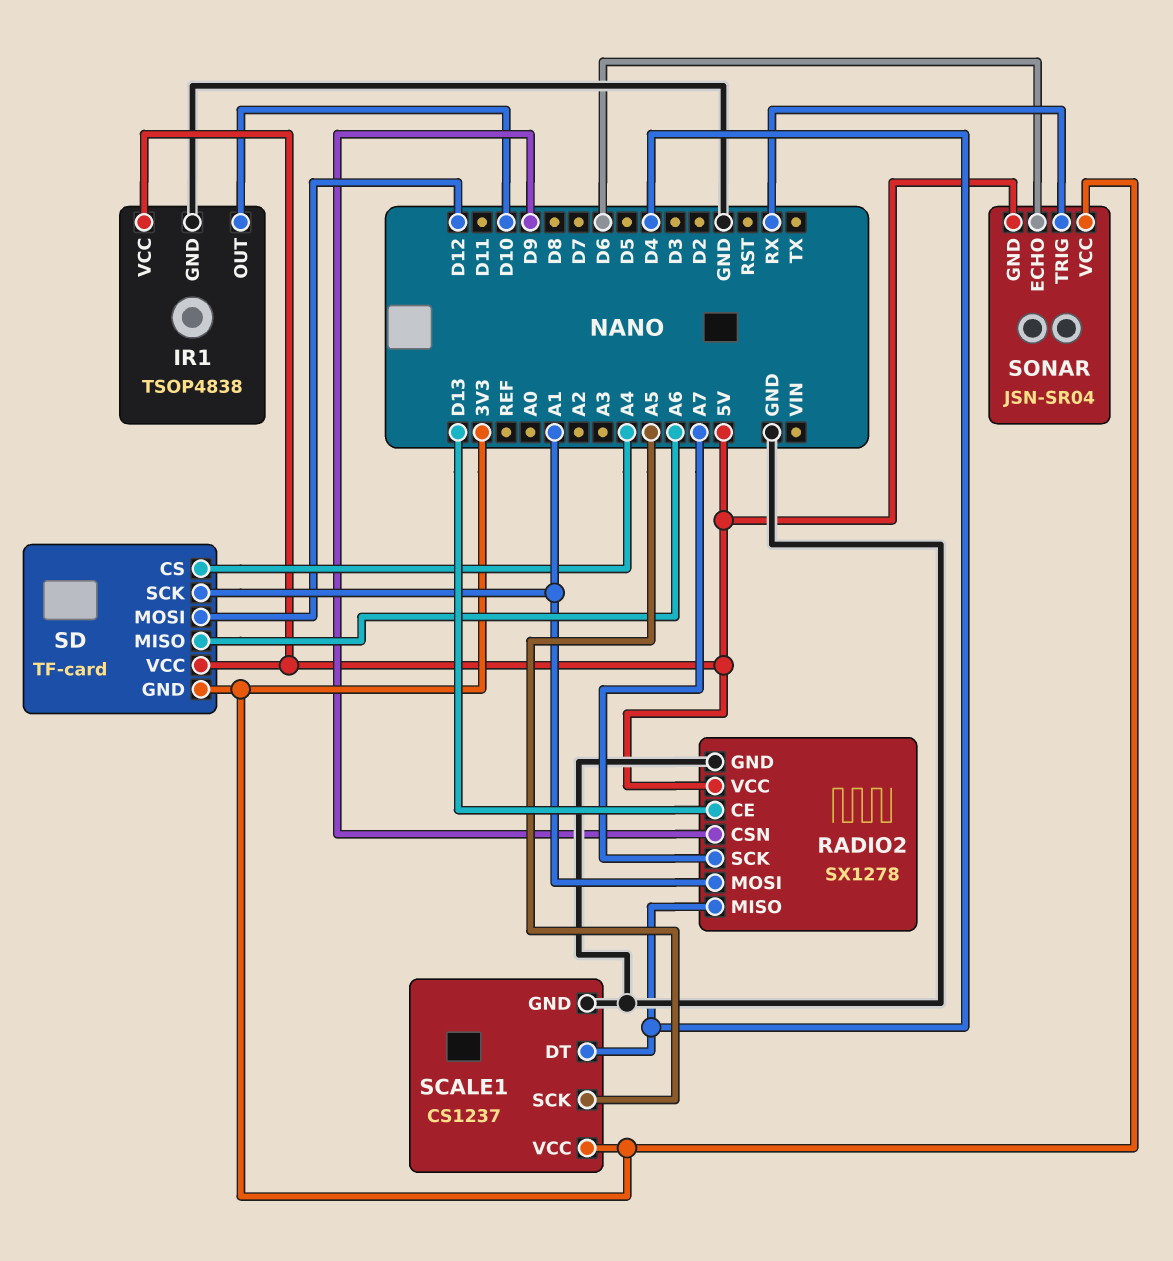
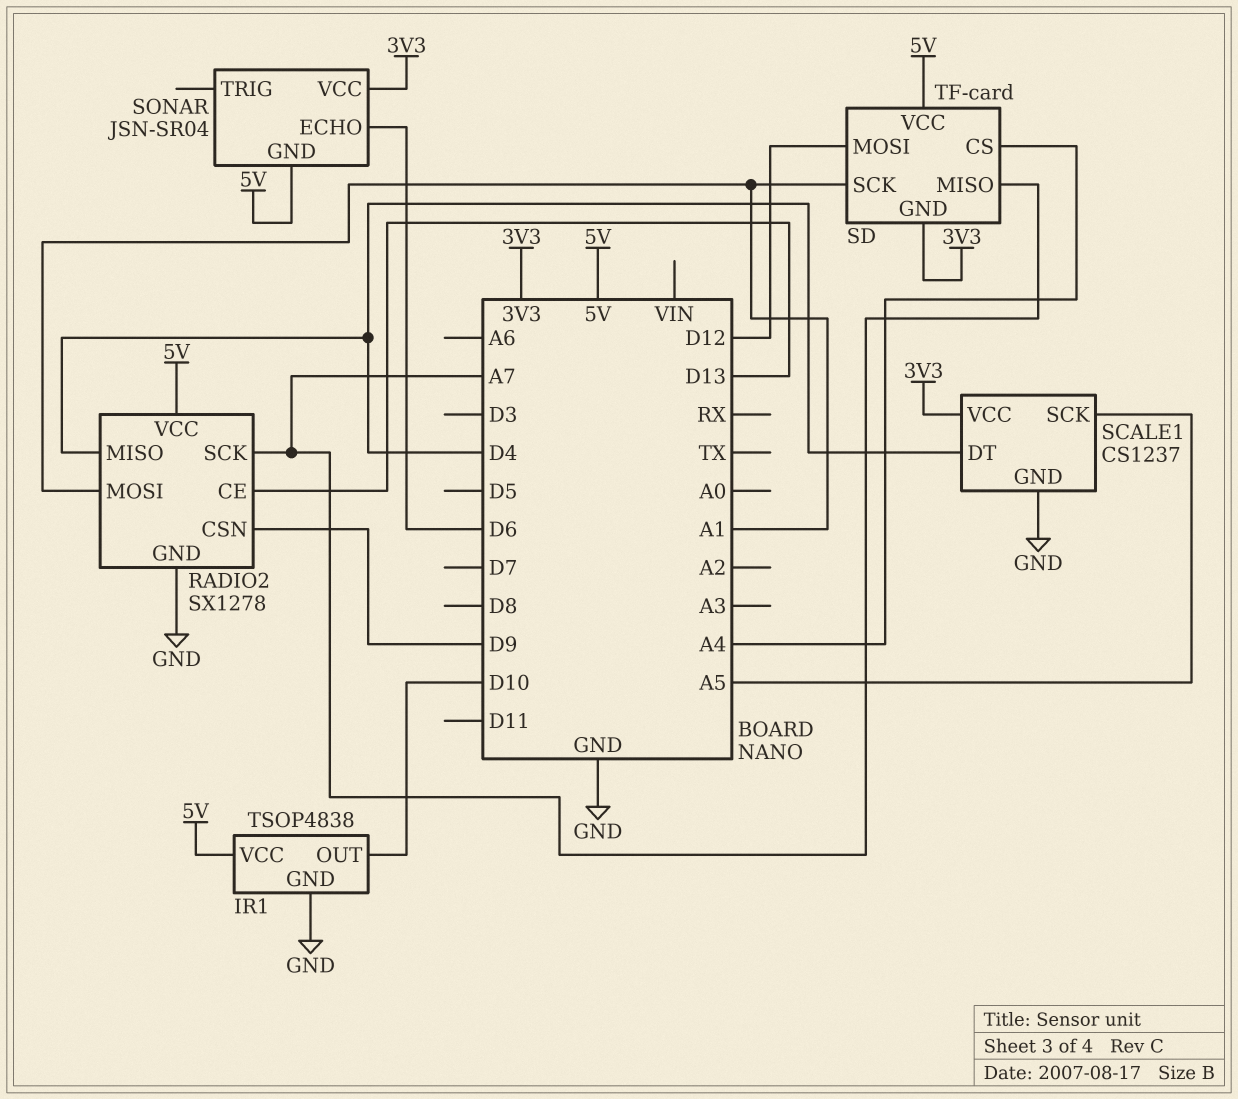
SD pin MISO: A6 -> A7
SONAR pin TRIG: RX -> none

